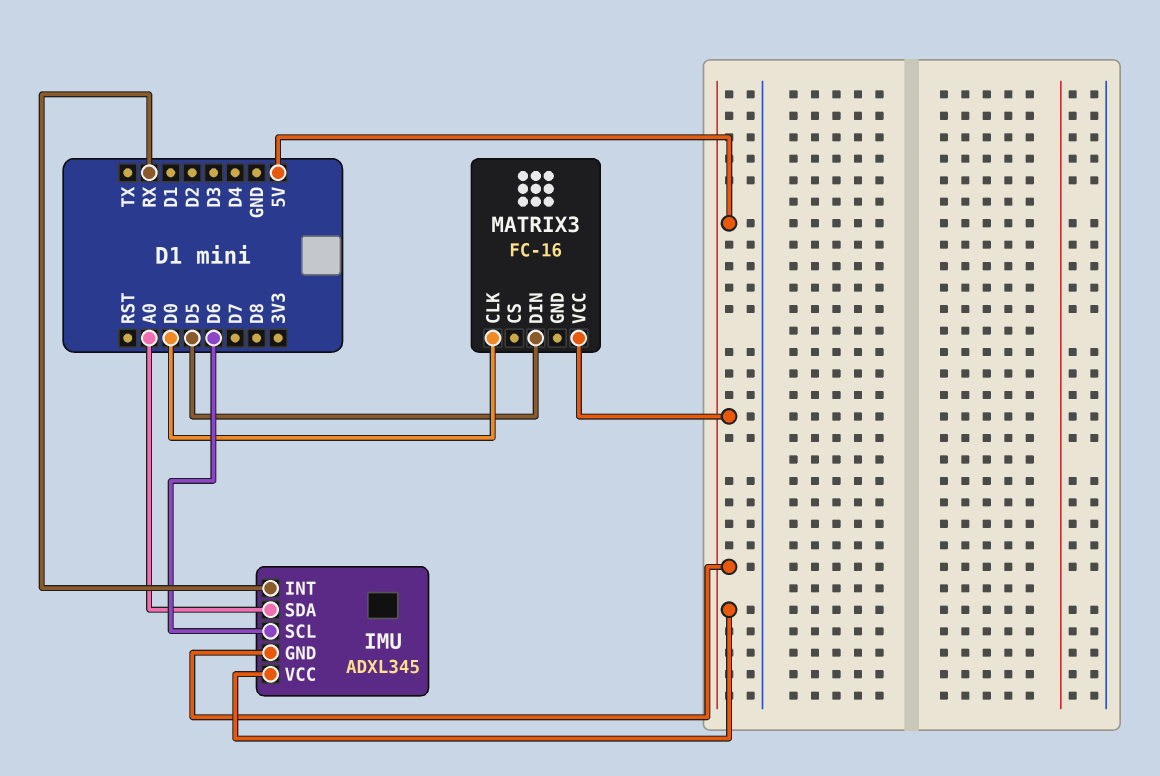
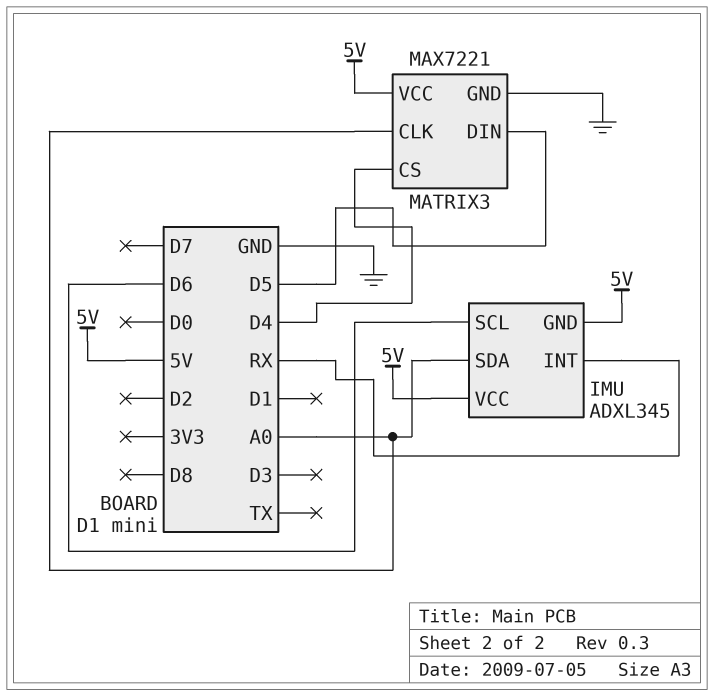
MATRIX3: FC-16 -> MAX7221
MATRIX3 pin CLK: D0 -> A0
MATRIX3 pin CS: none -> D4
MATRIX3 pin GND: none -> GND

